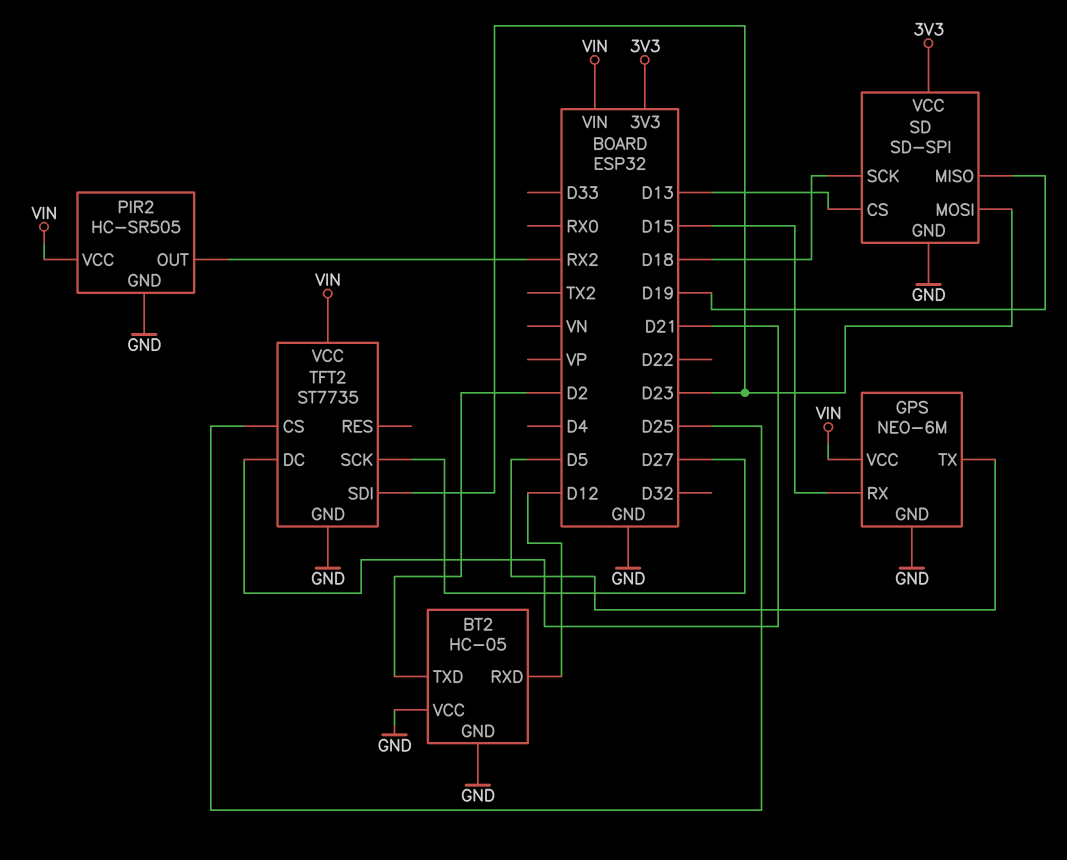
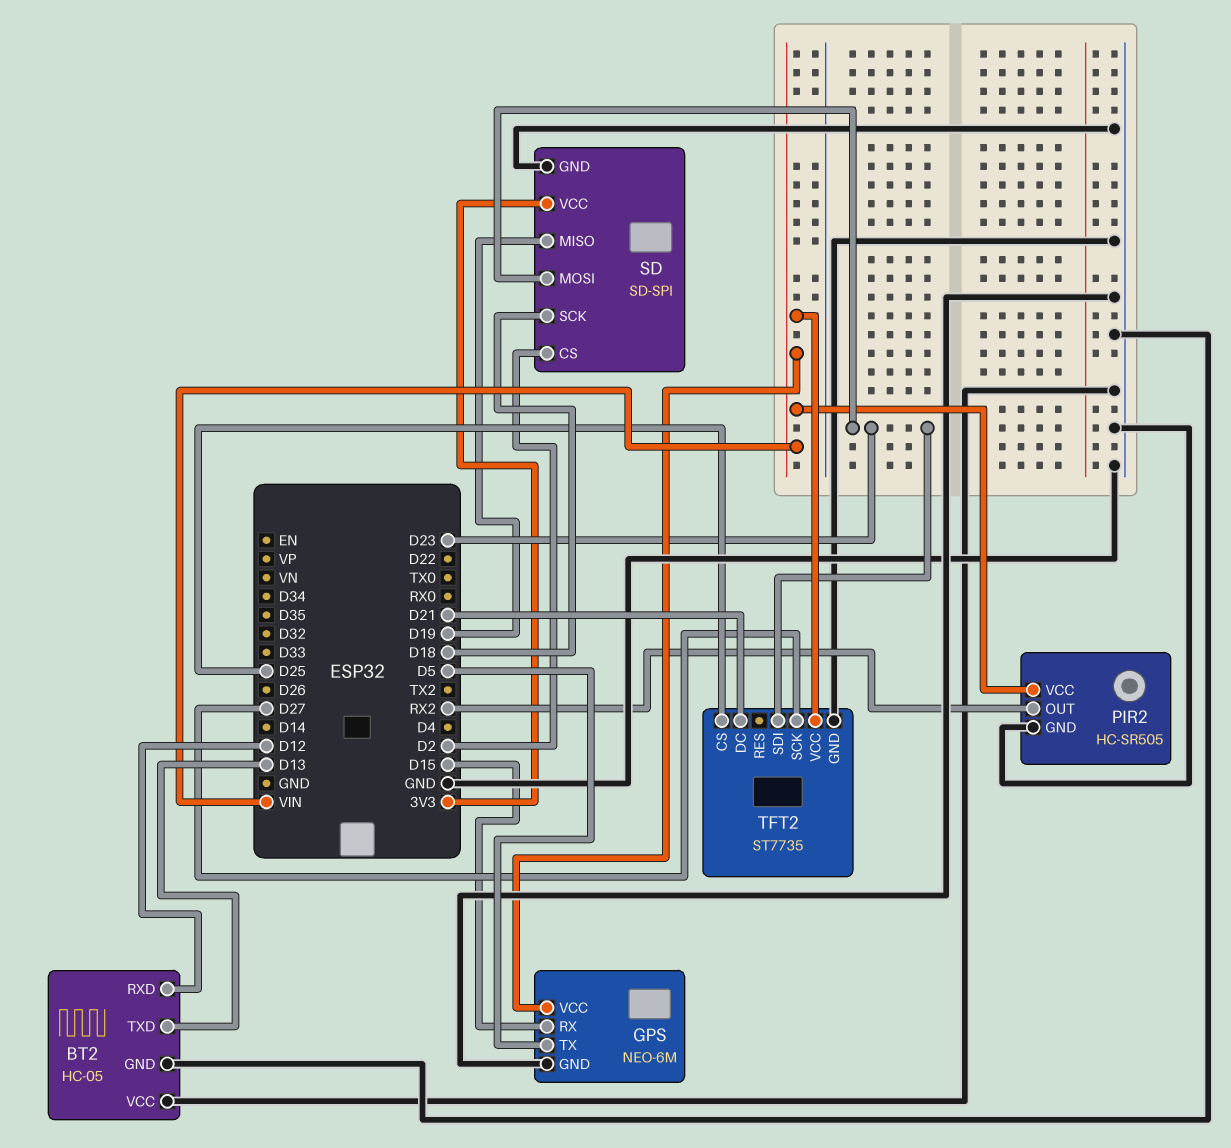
BT2 pin TXD: D2 -> D13
SD pin CS: D13 -> D2

